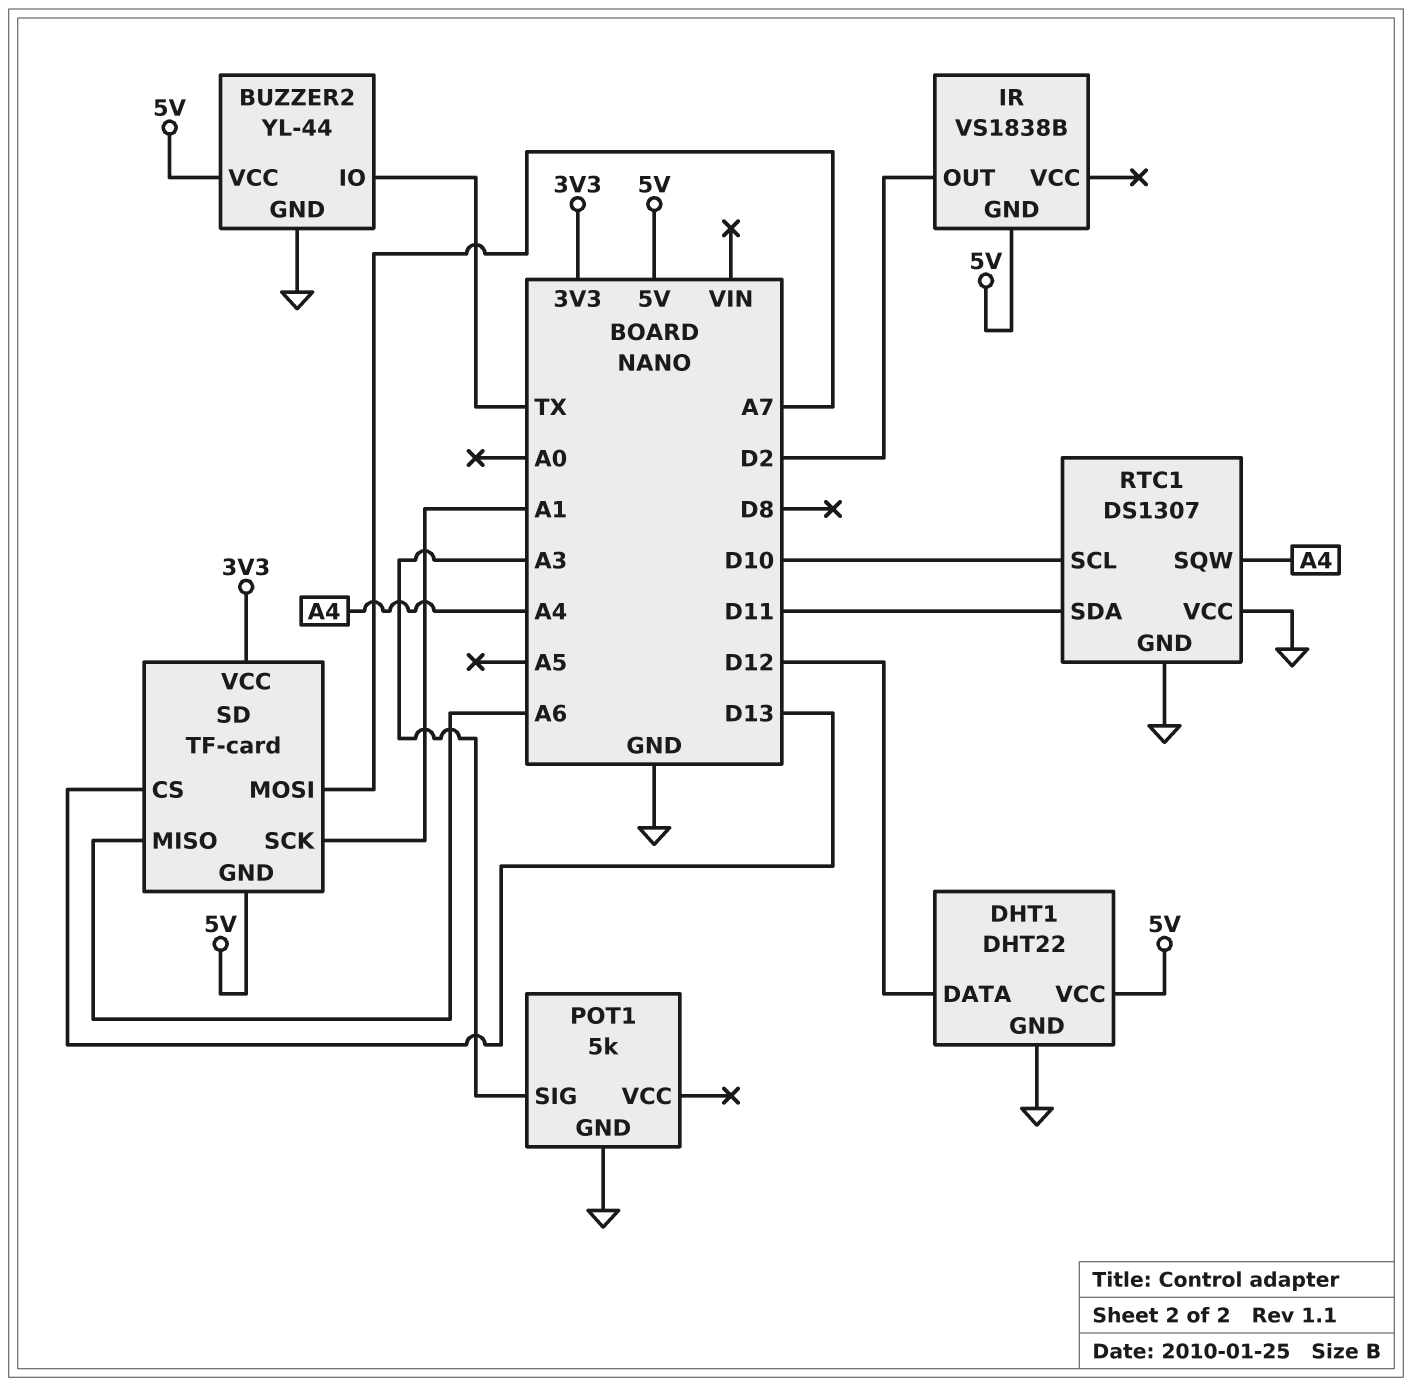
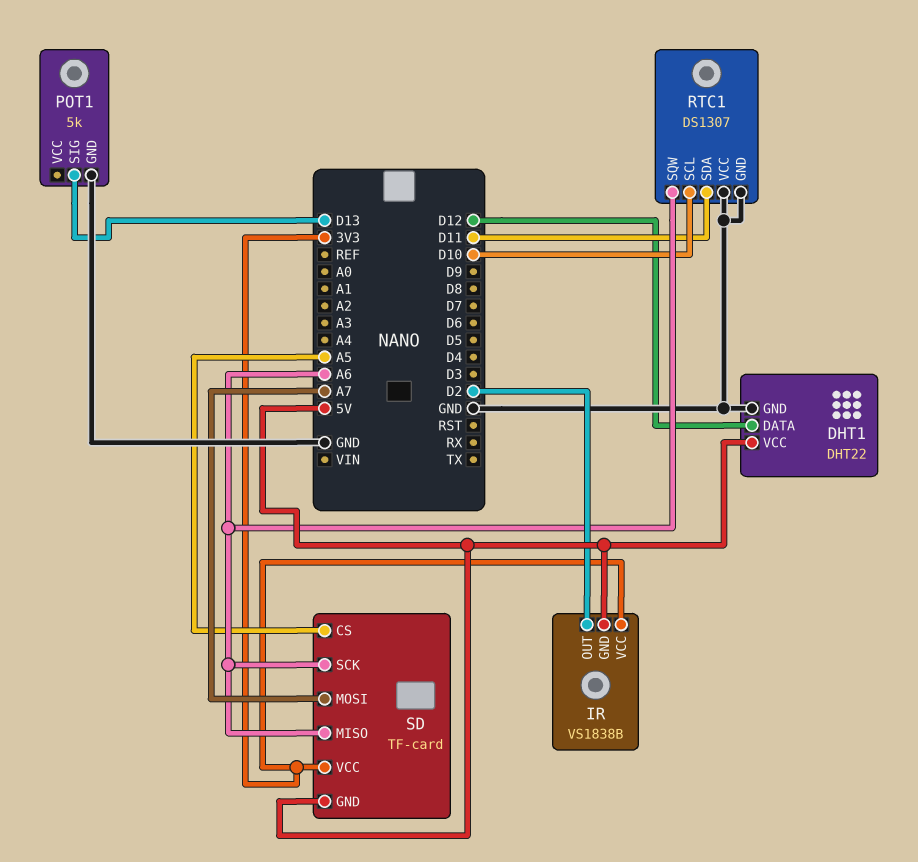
BUZZER2: YL-44 -> none
BUZZER2 pin GND: GND -> none
BUZZER2 pin IO: TX -> none
BUZZER2 pin VCC: 5V -> none
IR pin VCC: none -> 3V3
POT1 pin SIG: A3 -> D13
RTC1 pin SQW: A4 -> A6
SD pin CS: D13 -> A5
SD pin SCK: A1 -> A6

